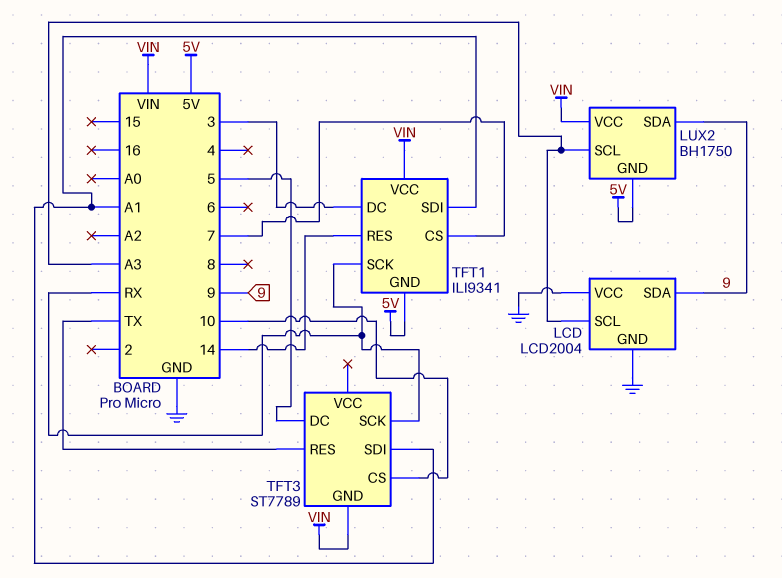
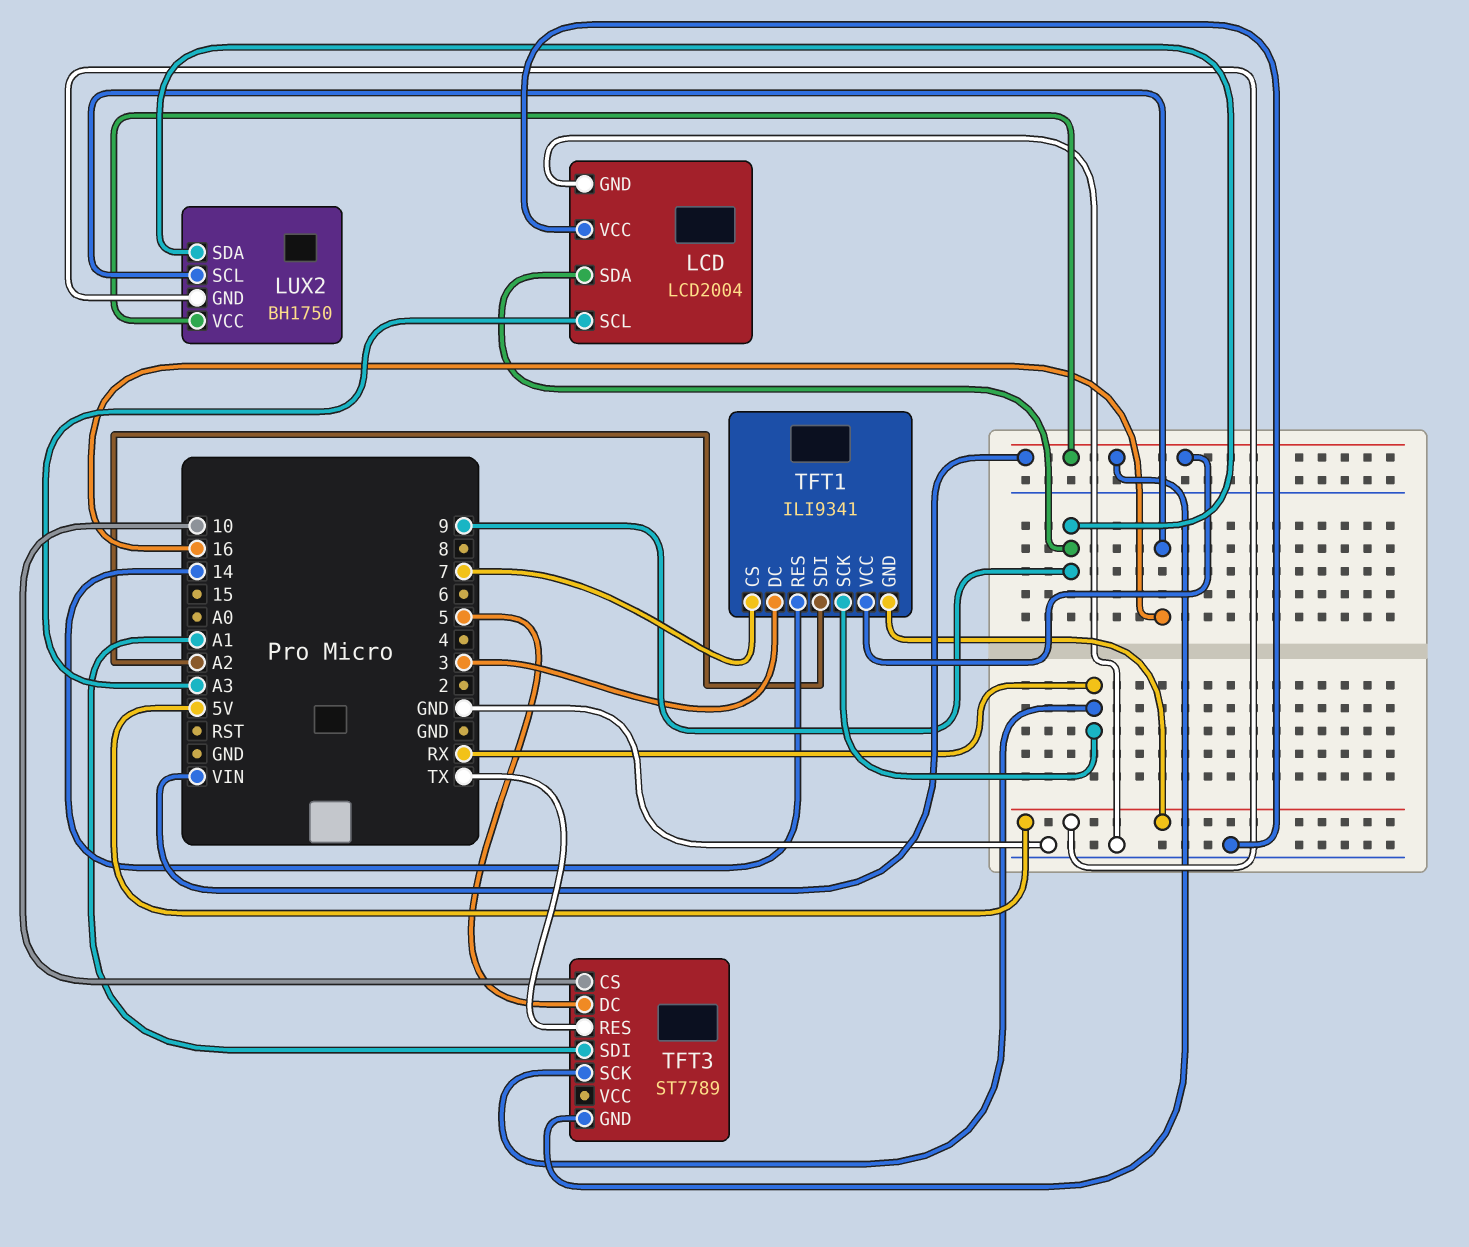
LUX2 pin SCL: A3 -> 16
TFT1 pin SDI: A1 -> A2

